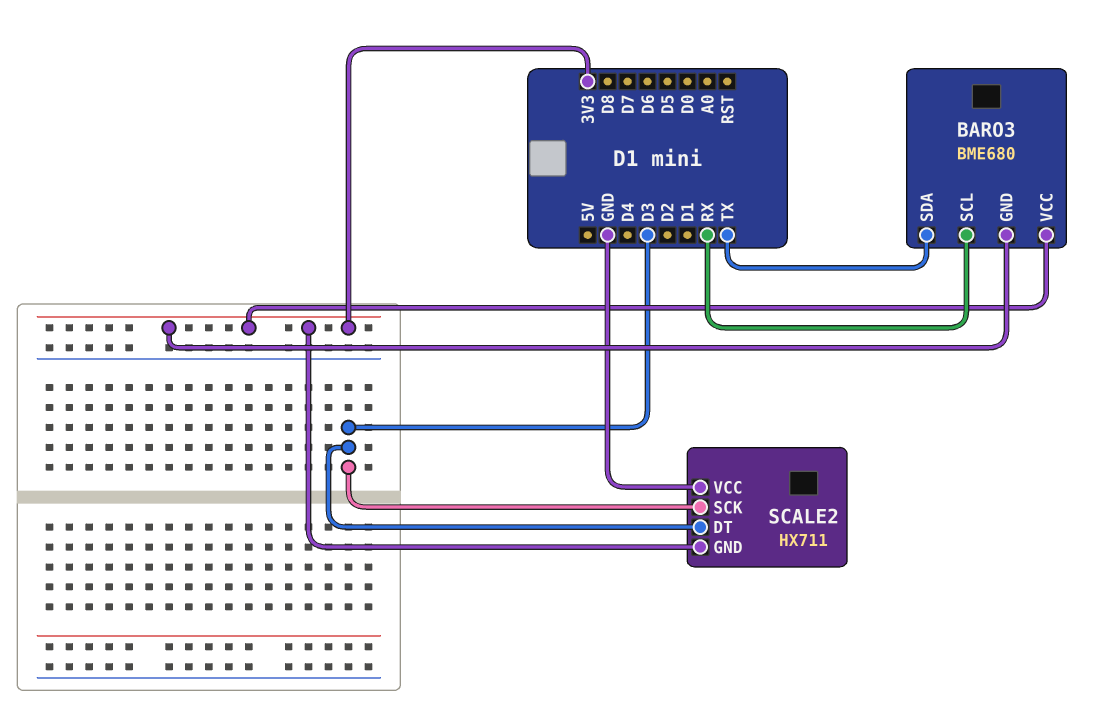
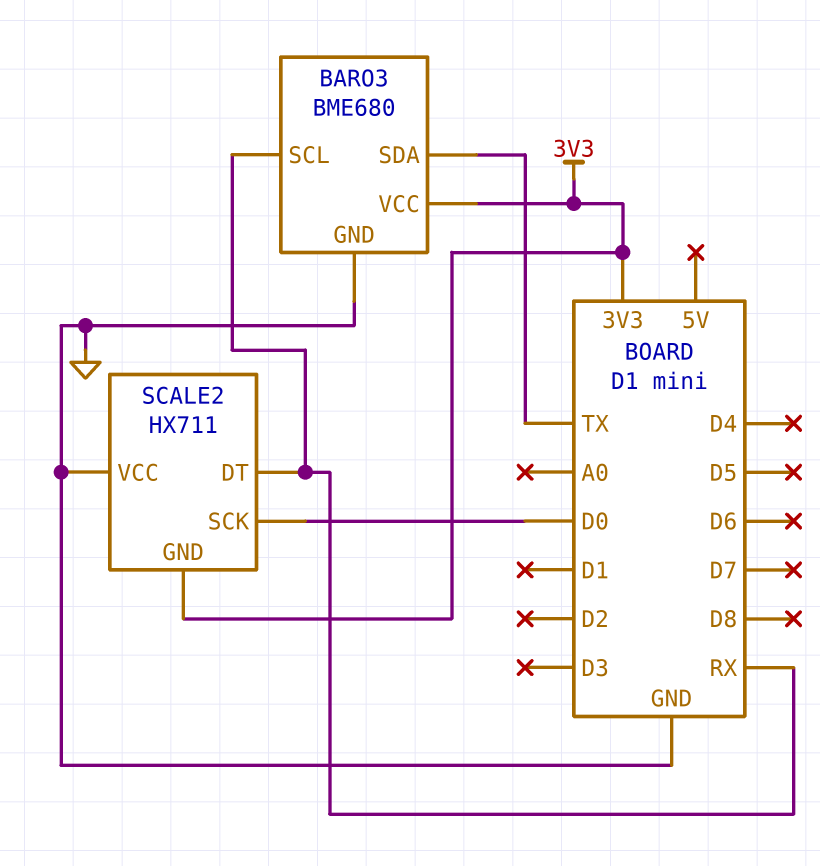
BARO3 pin GND: 3V3 -> GND
SCALE2 pin DT: D3 -> RX
SCALE2 pin SCK: D3 -> D0

